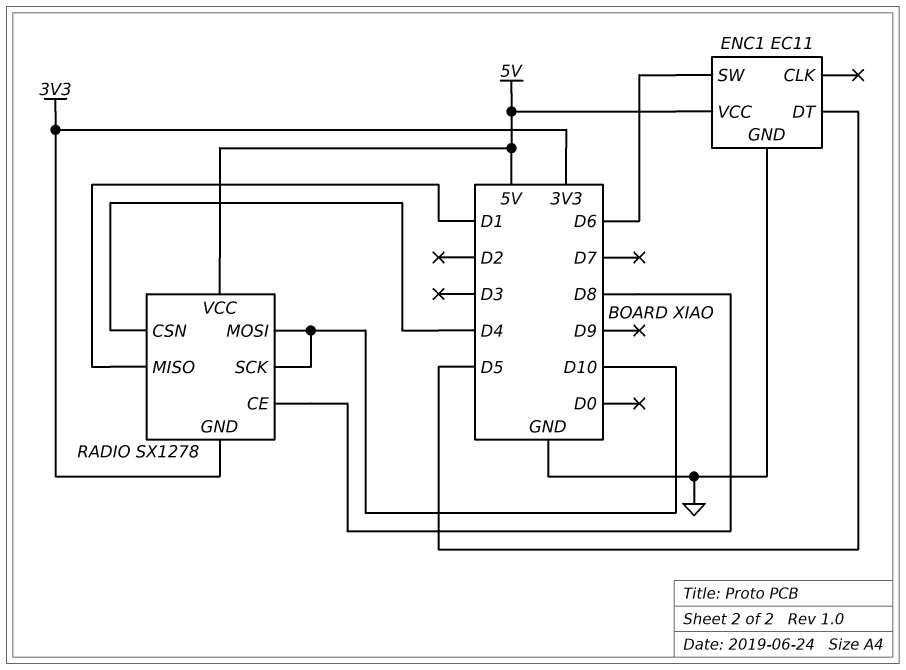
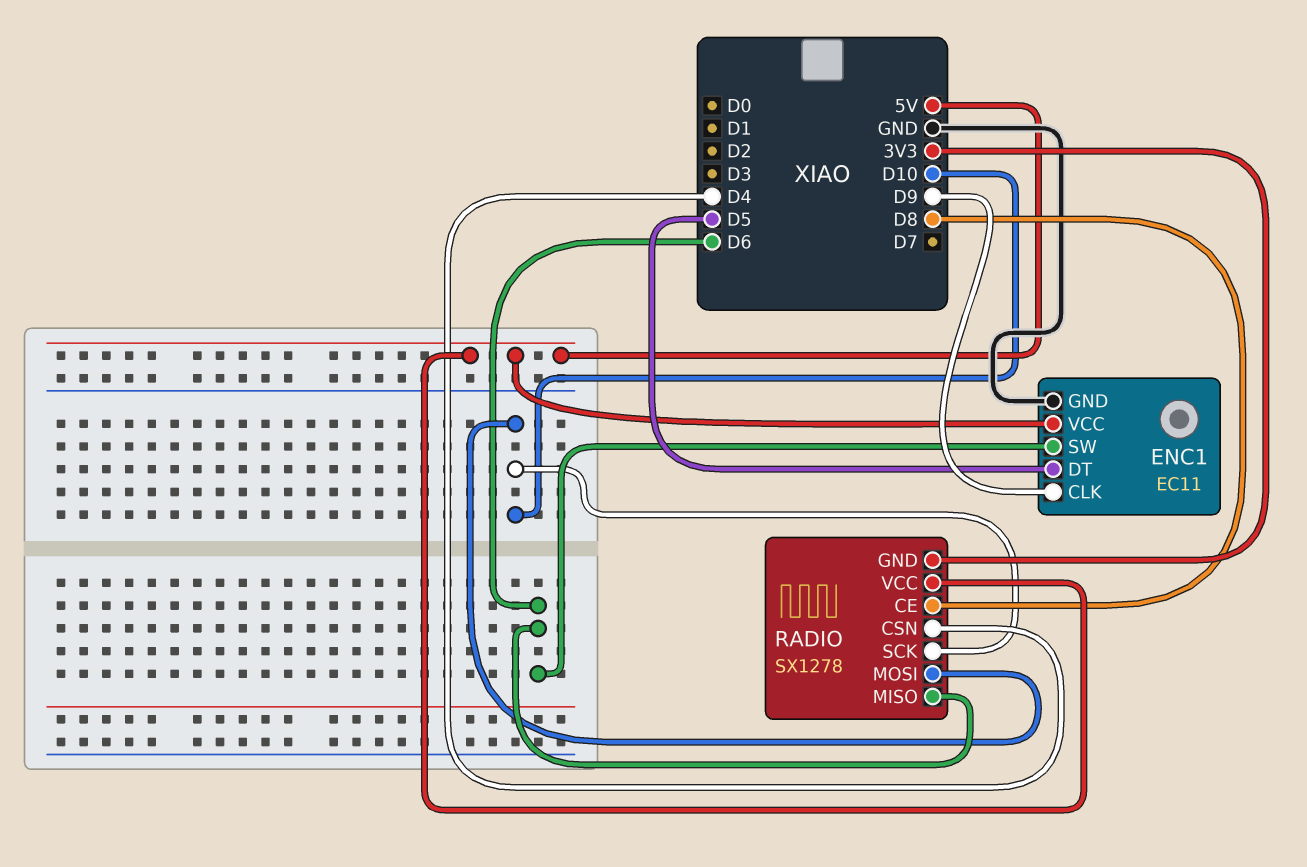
ENC1 pin CLK: none -> D9
RADIO pin MISO: D1 -> D6

